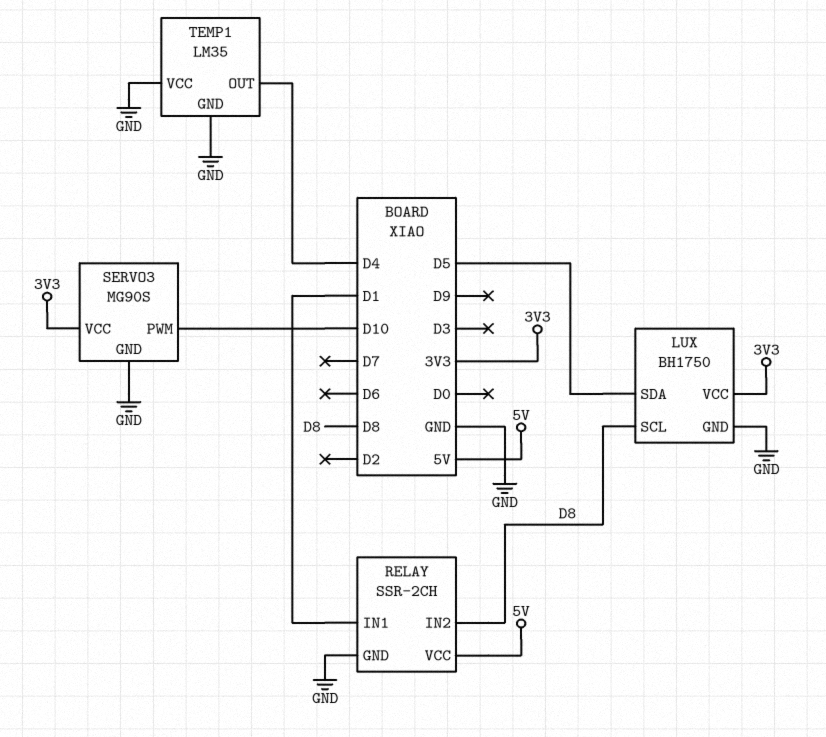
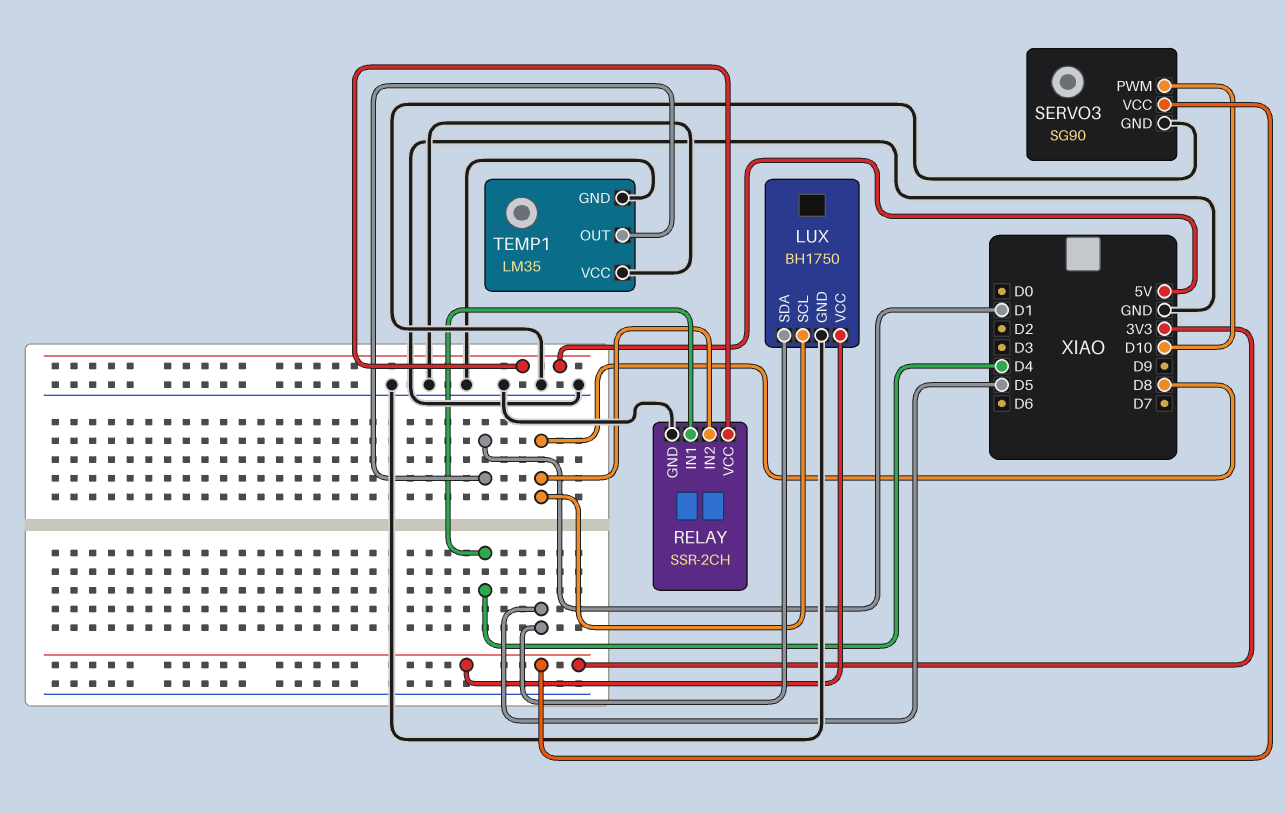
RELAY pin IN1: D1 -> D4
SERVO3: MG90S -> SG90
TEMP1 pin OUT: D4 -> D1

